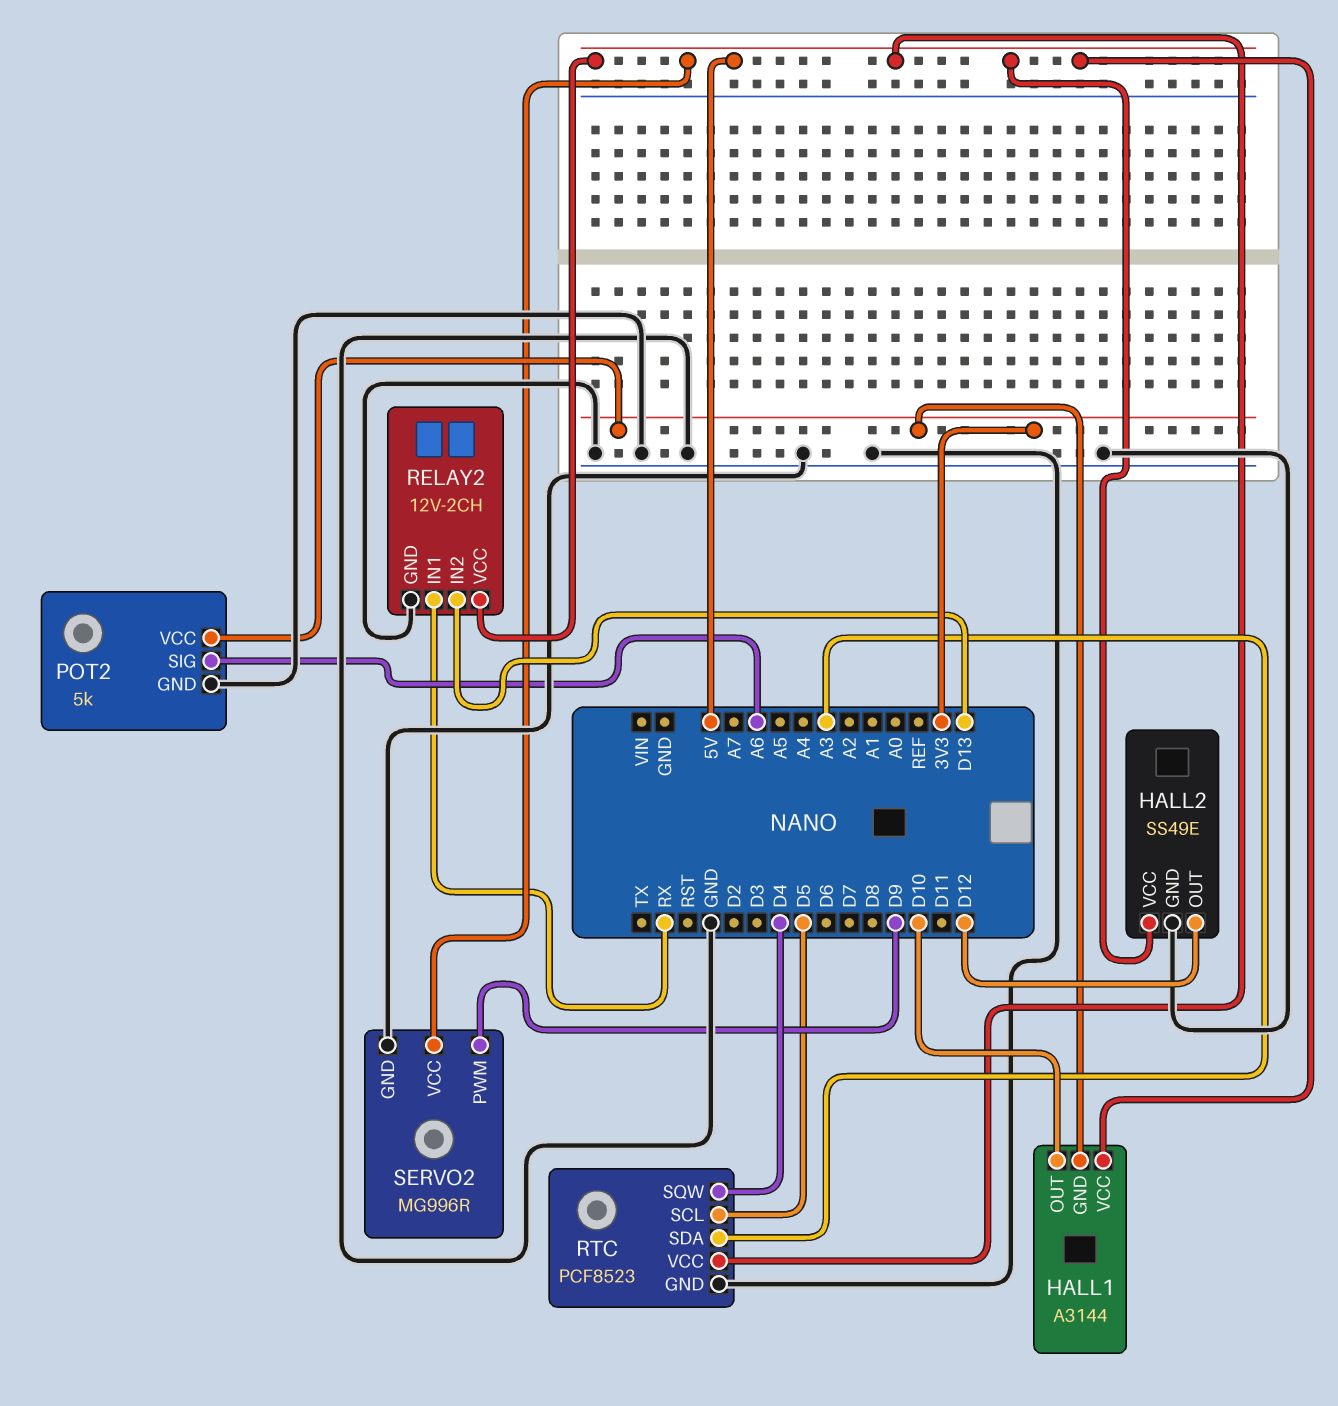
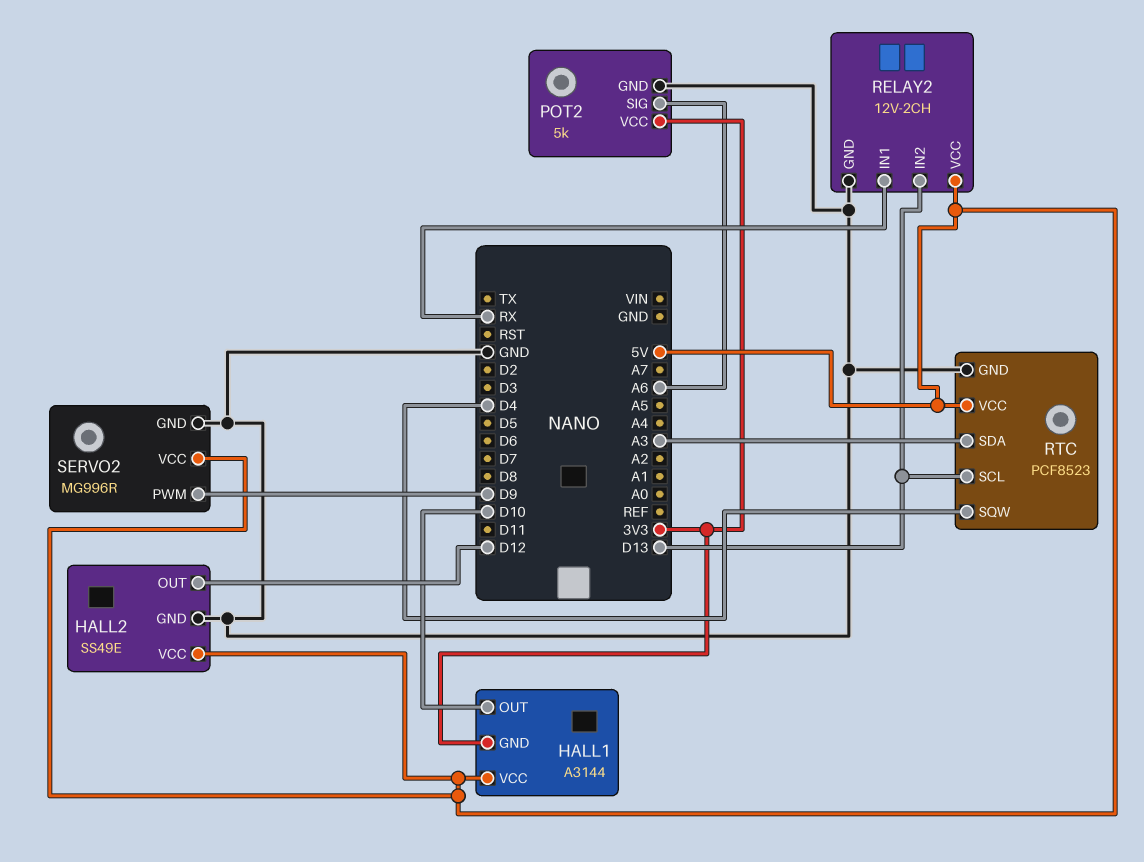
RTC pin SCL: D5 -> D13

